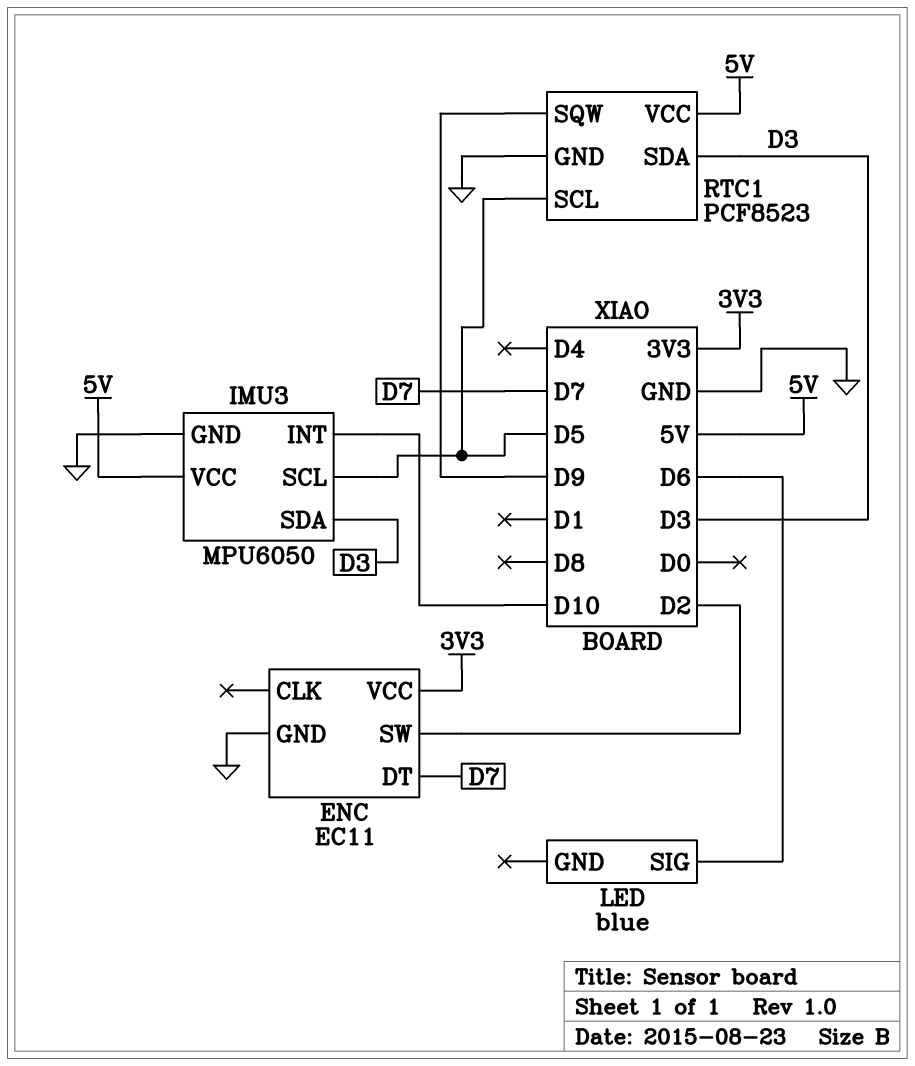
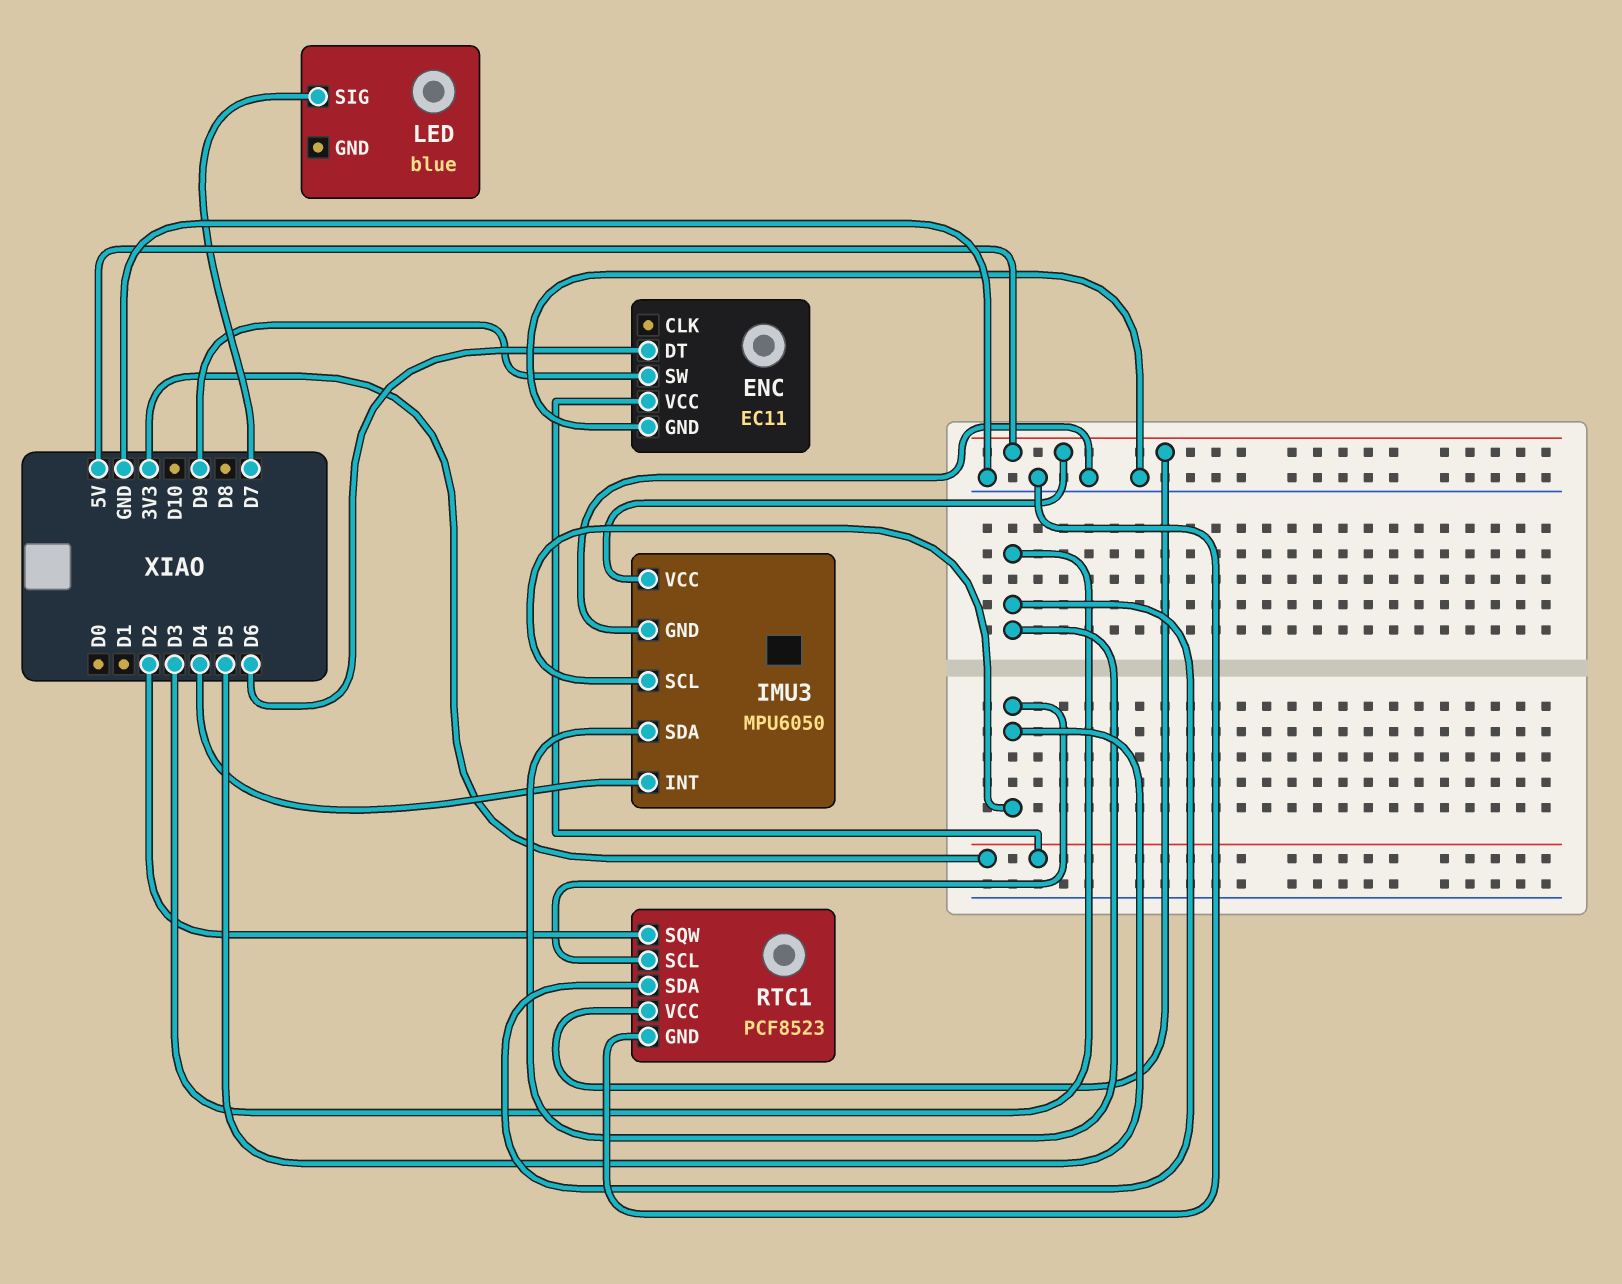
ENC pin DT: D7 -> D6
ENC pin SW: D2 -> D9
IMU3 pin INT: D10 -> D4
LED pin SIG: D6 -> D7
RTC1 pin SQW: D9 -> D2

